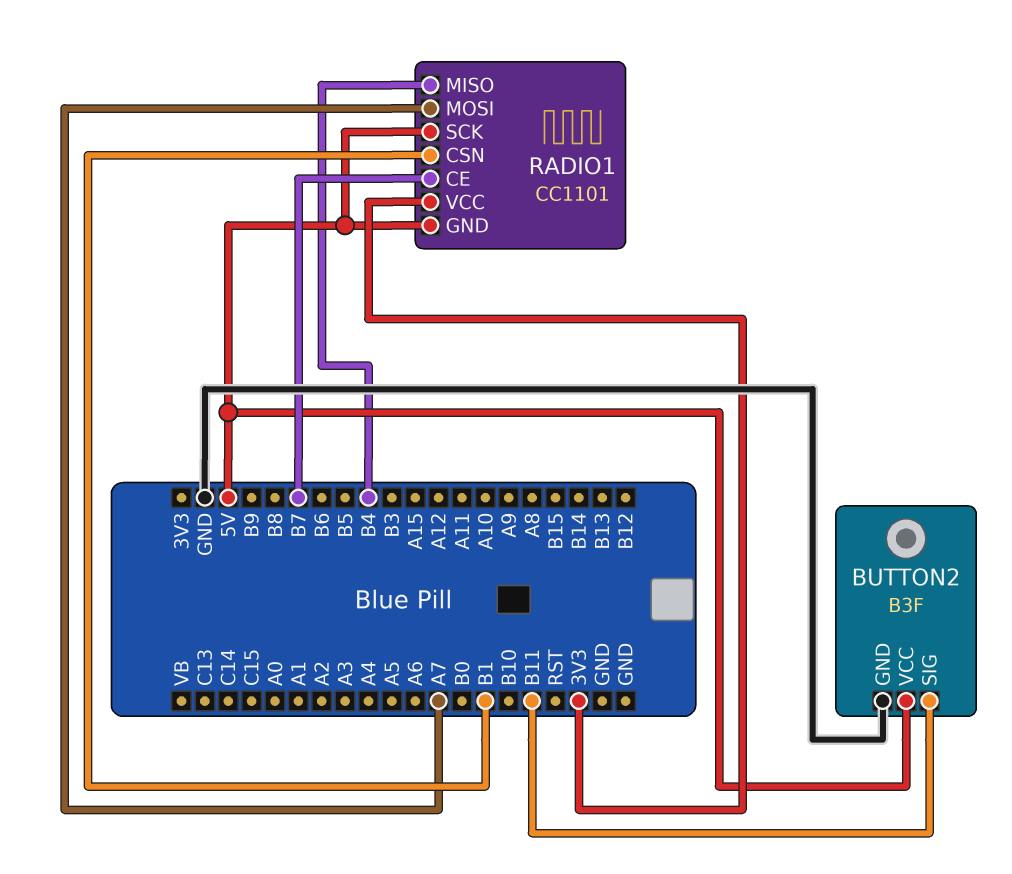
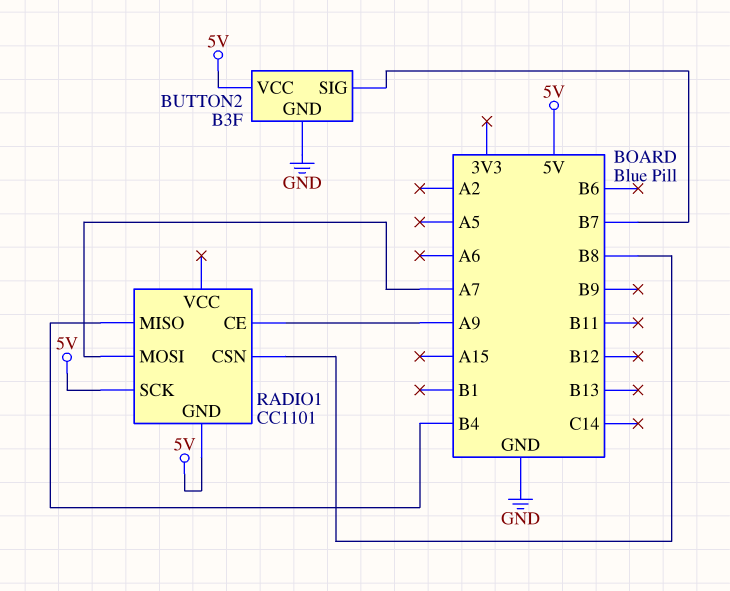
BUTTON2 pin SIG: B11 -> B7
RADIO1 pin CE: B7 -> A9
RADIO1 pin CSN: B1 -> B8
RADIO1 pin VCC: 3V3 -> none

